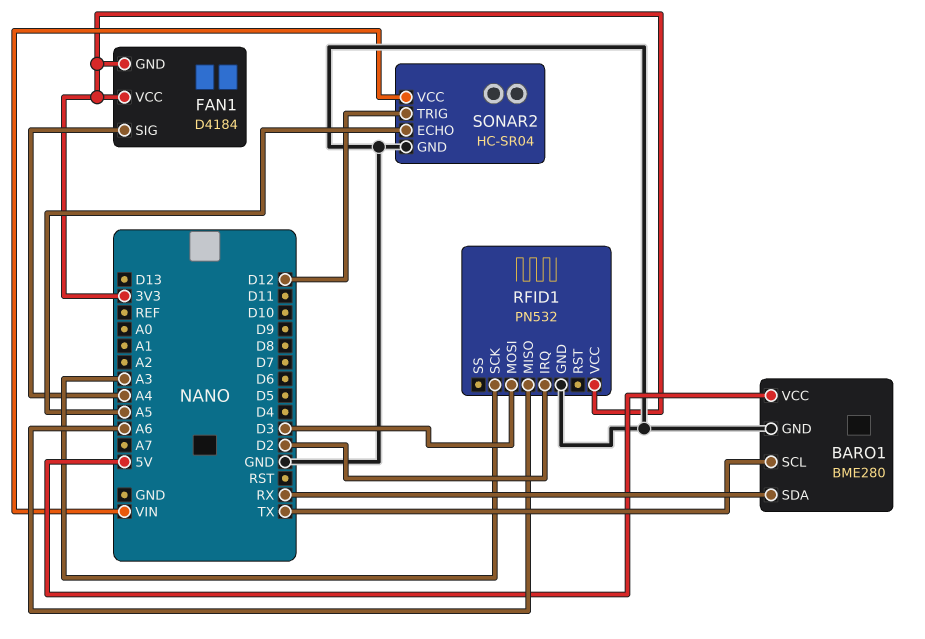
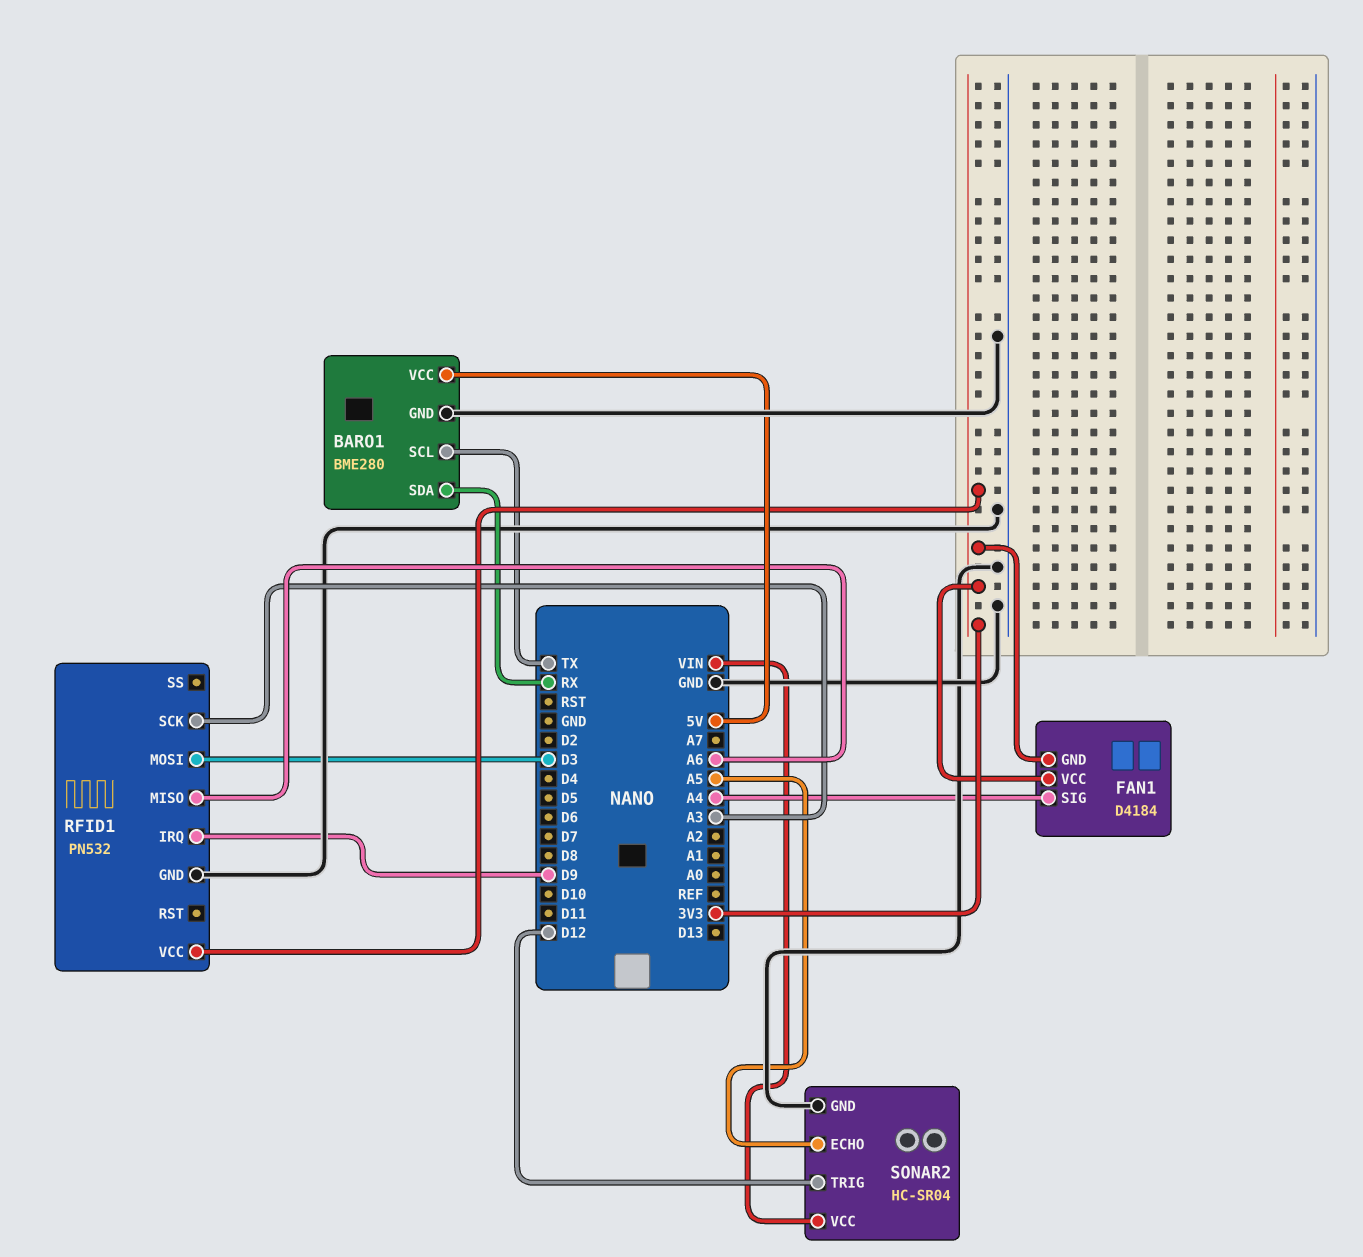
RFID1 pin IRQ: D2 -> D9

